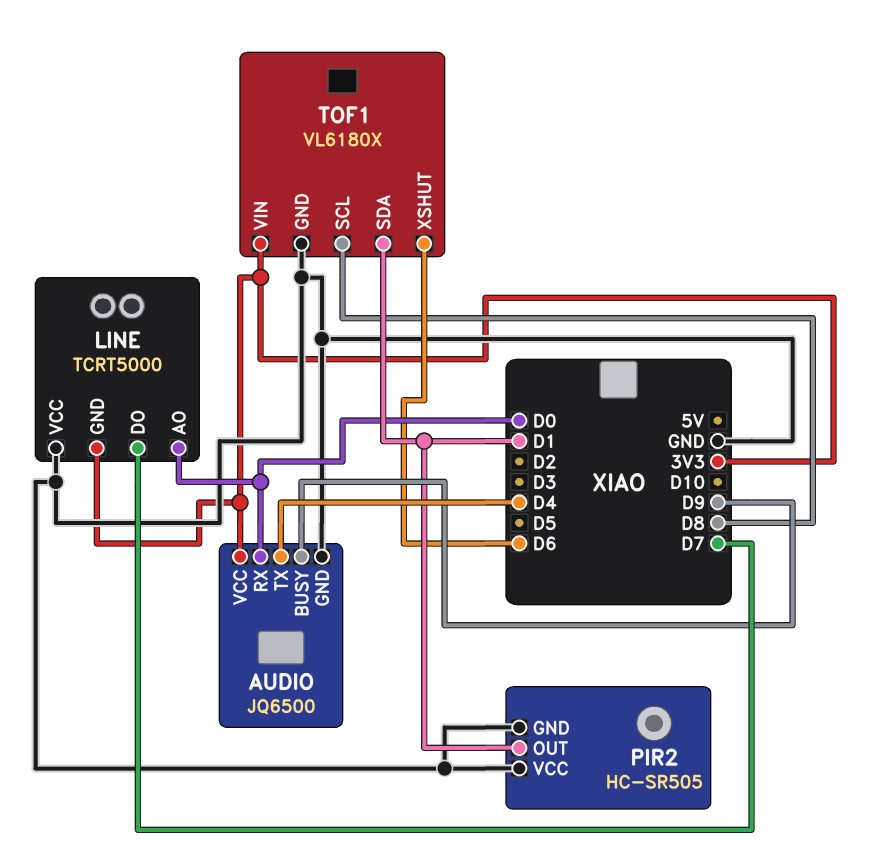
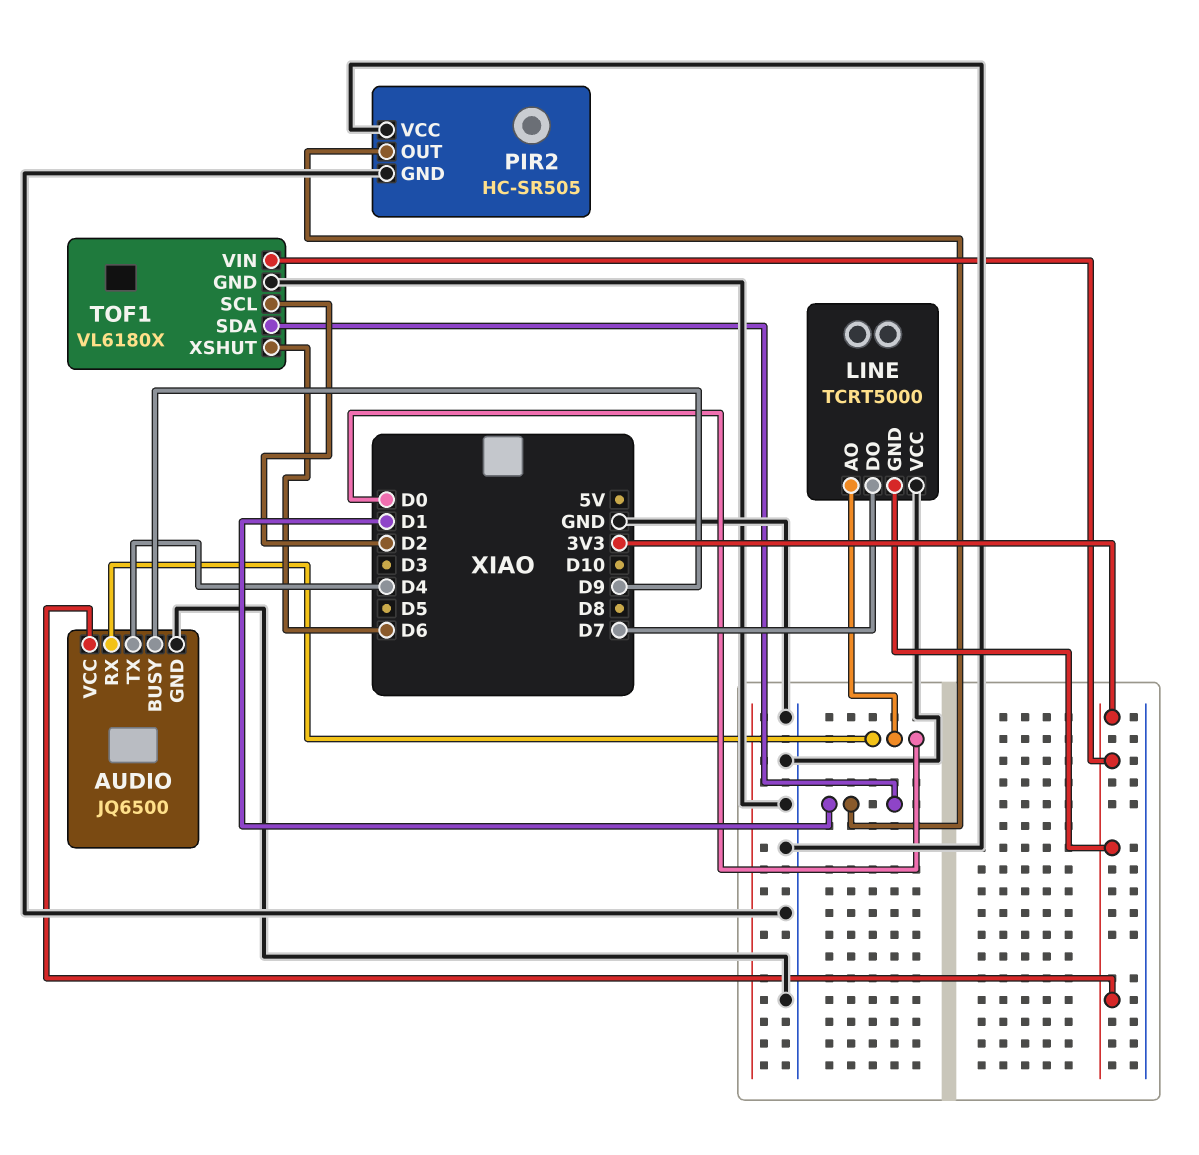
TOF1 pin SCL: D8 -> D2

